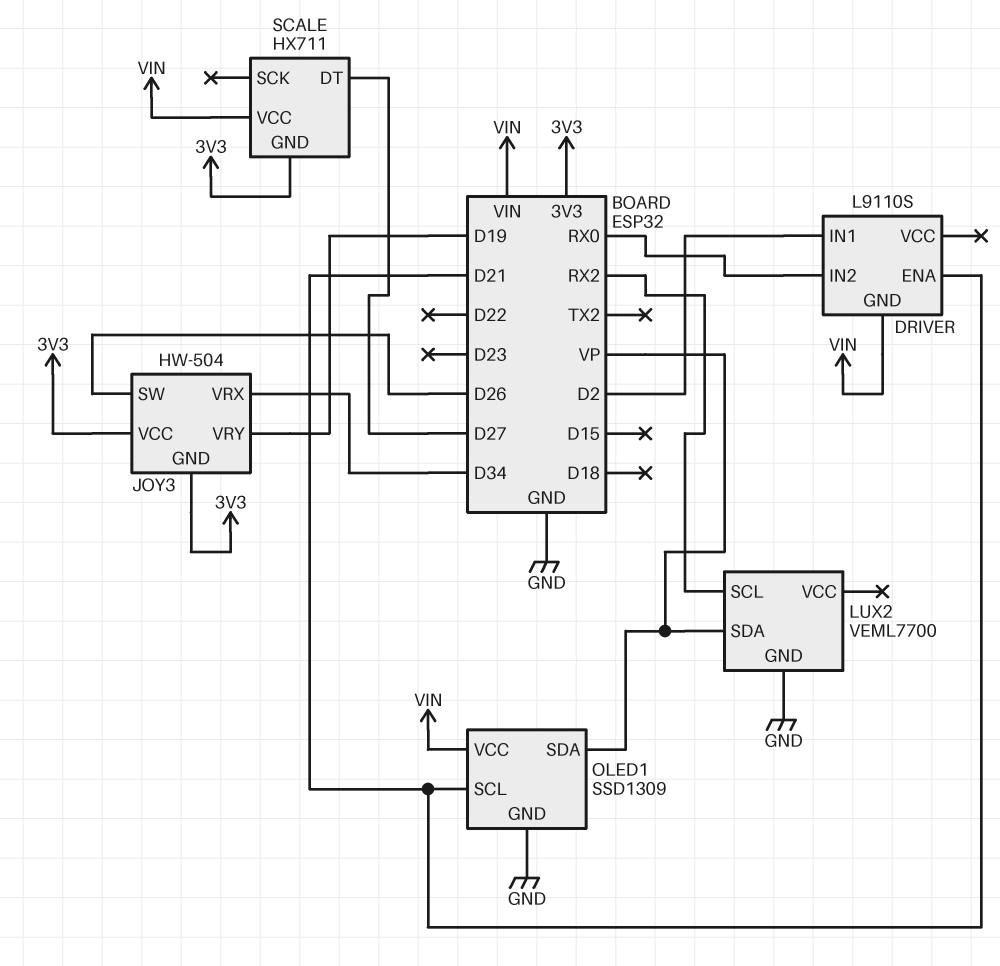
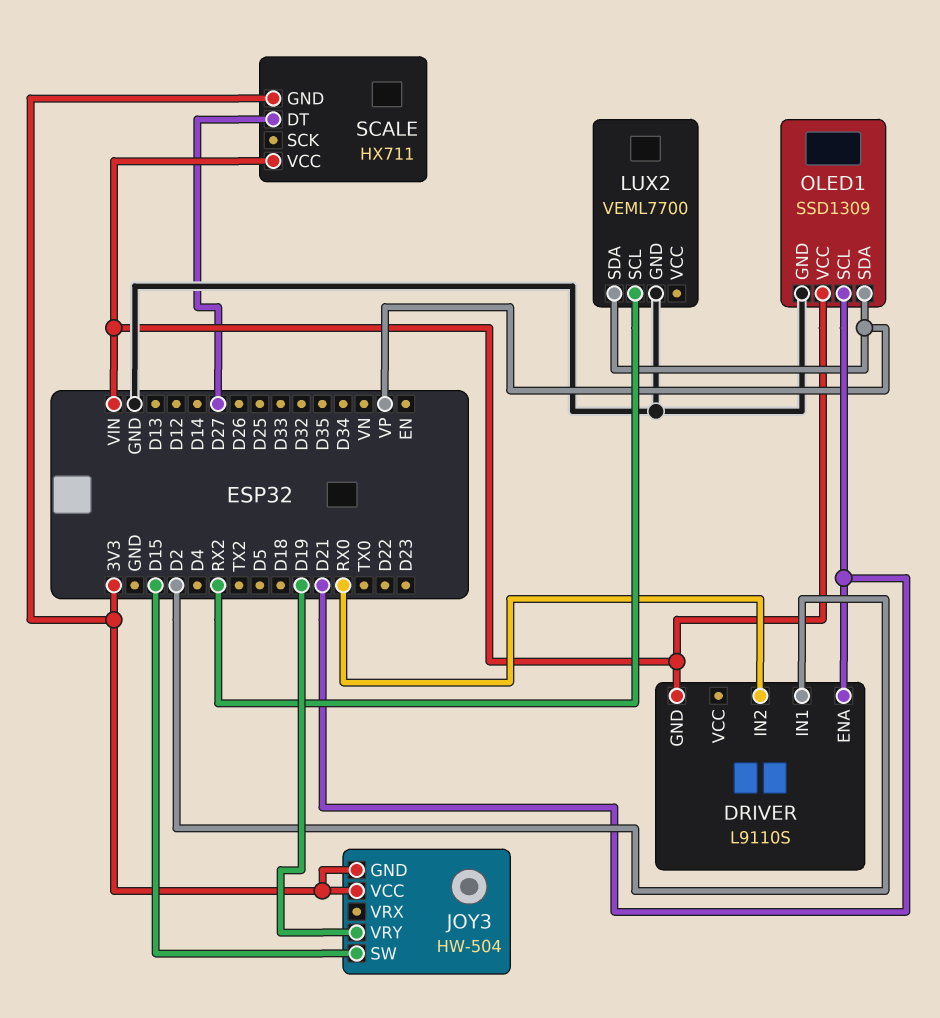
JOY3 pin SW: D26 -> D15
JOY3 pin VRX: D34 -> none

